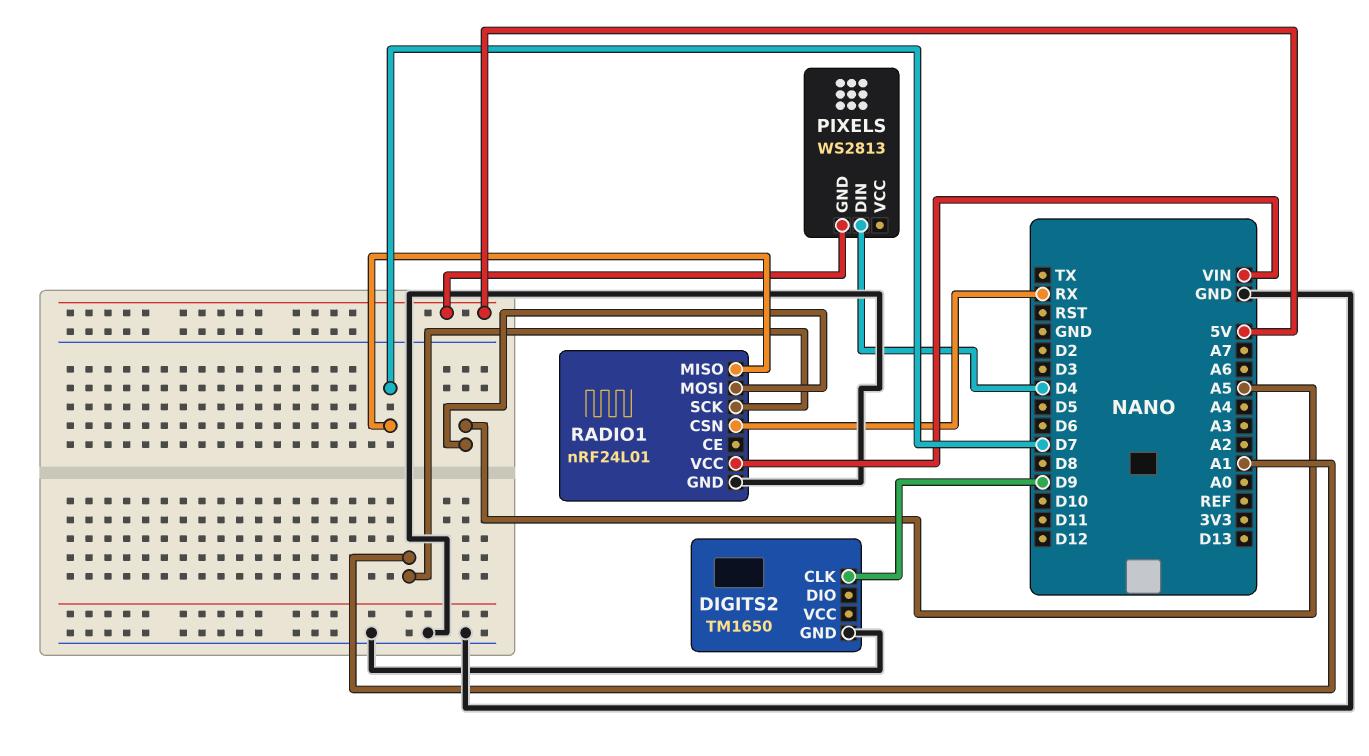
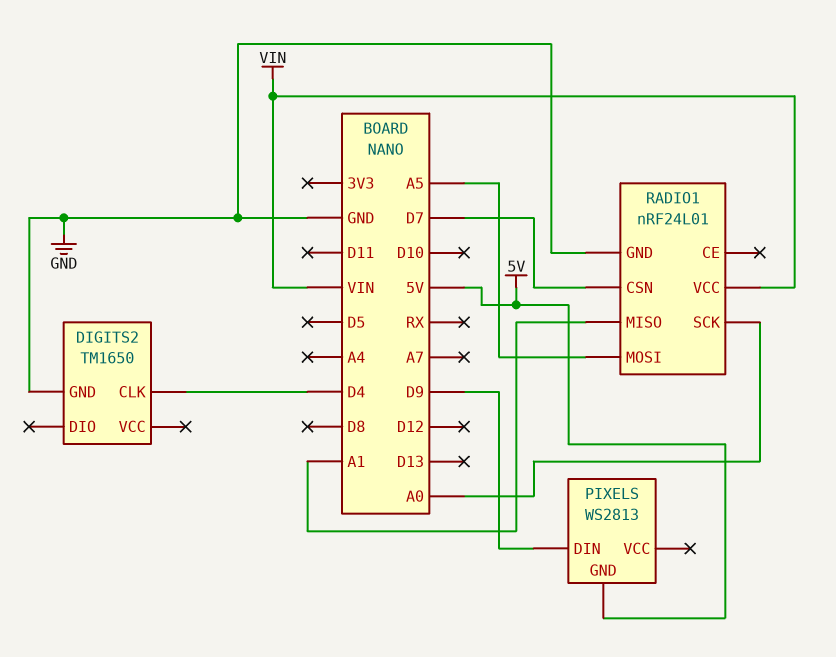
DIGITS2 pin CLK: D9 -> D4
PIXELS pin DIN: D4 -> D9
RADIO1 pin CSN: RX -> D7
RADIO1 pin MISO: D7 -> A1
RADIO1 pin SCK: A1 -> A0

